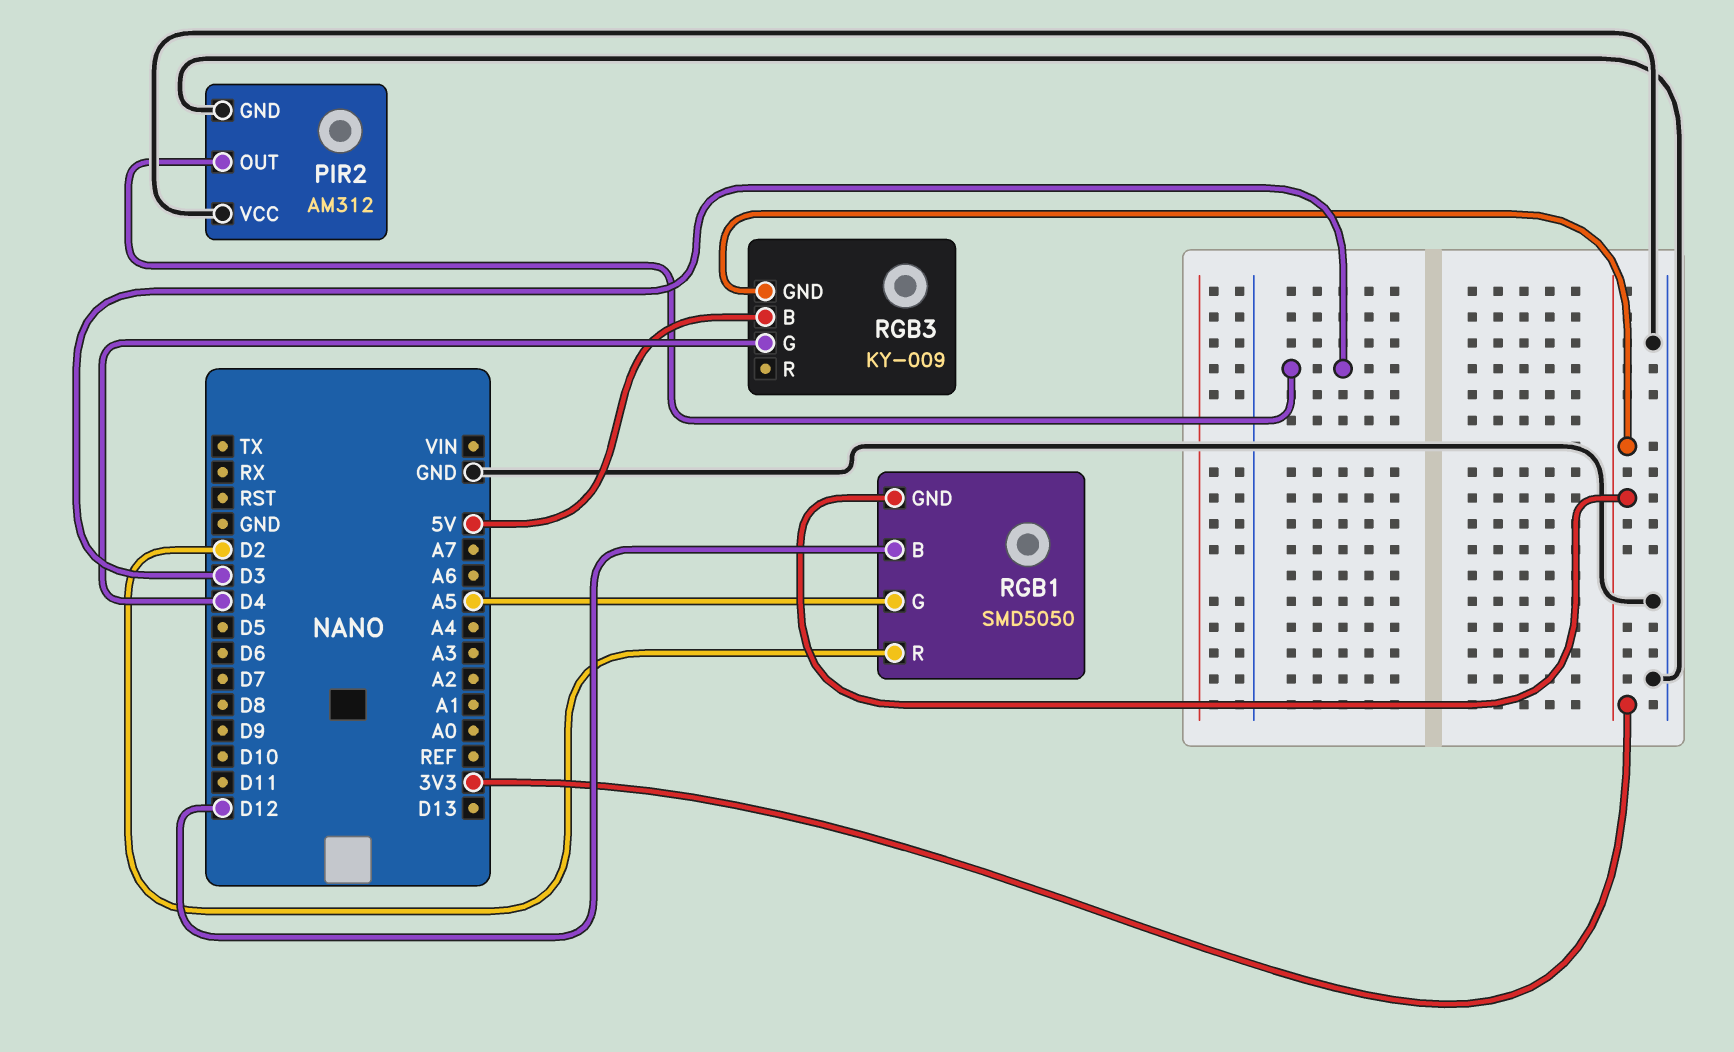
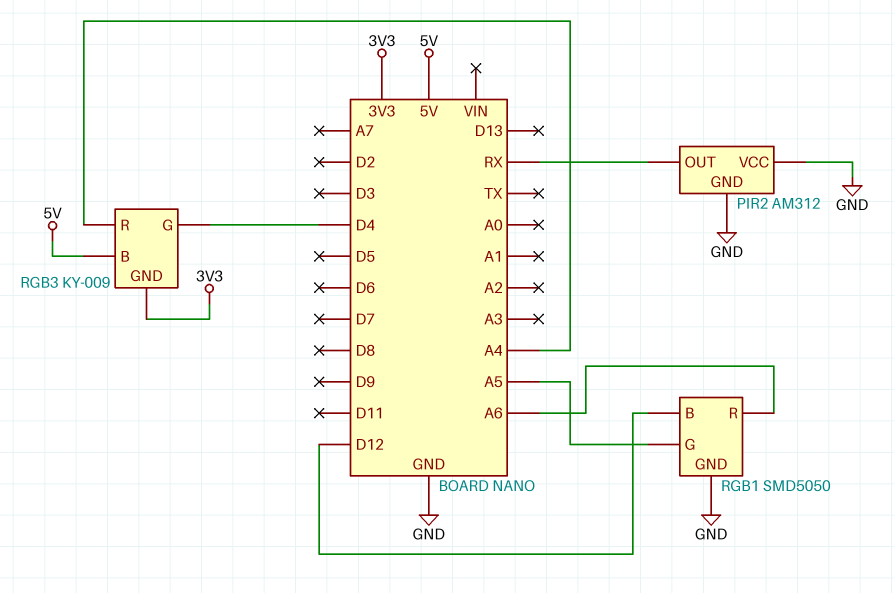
PIR2 pin OUT: D3 -> RX
RGB1 pin GND: 3V3 -> GND
RGB1 pin R: D2 -> A6
RGB3 pin R: none -> A4

